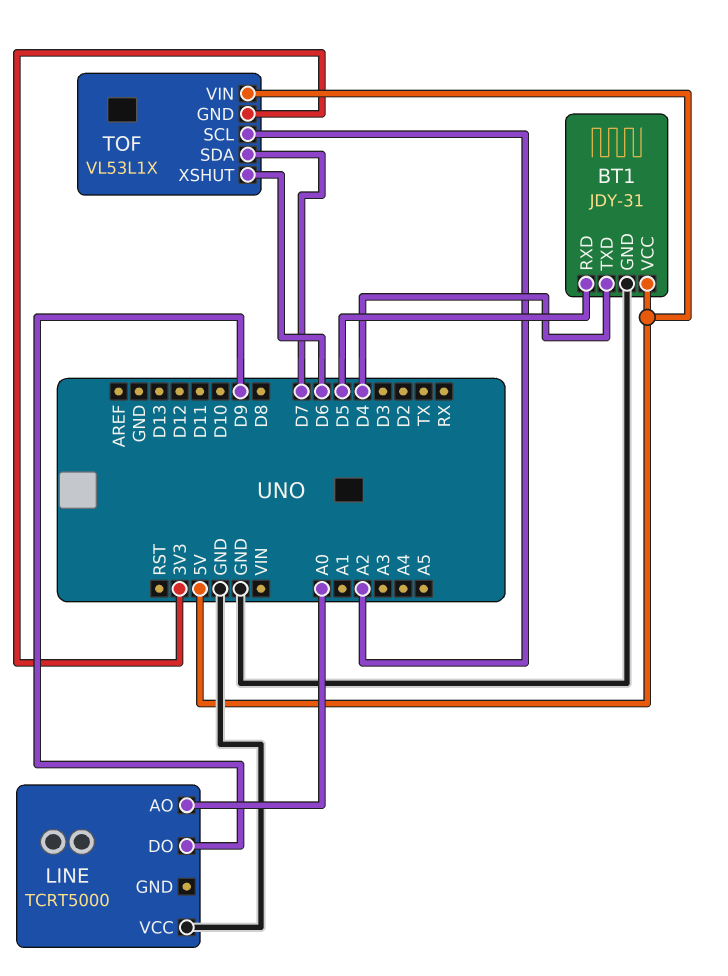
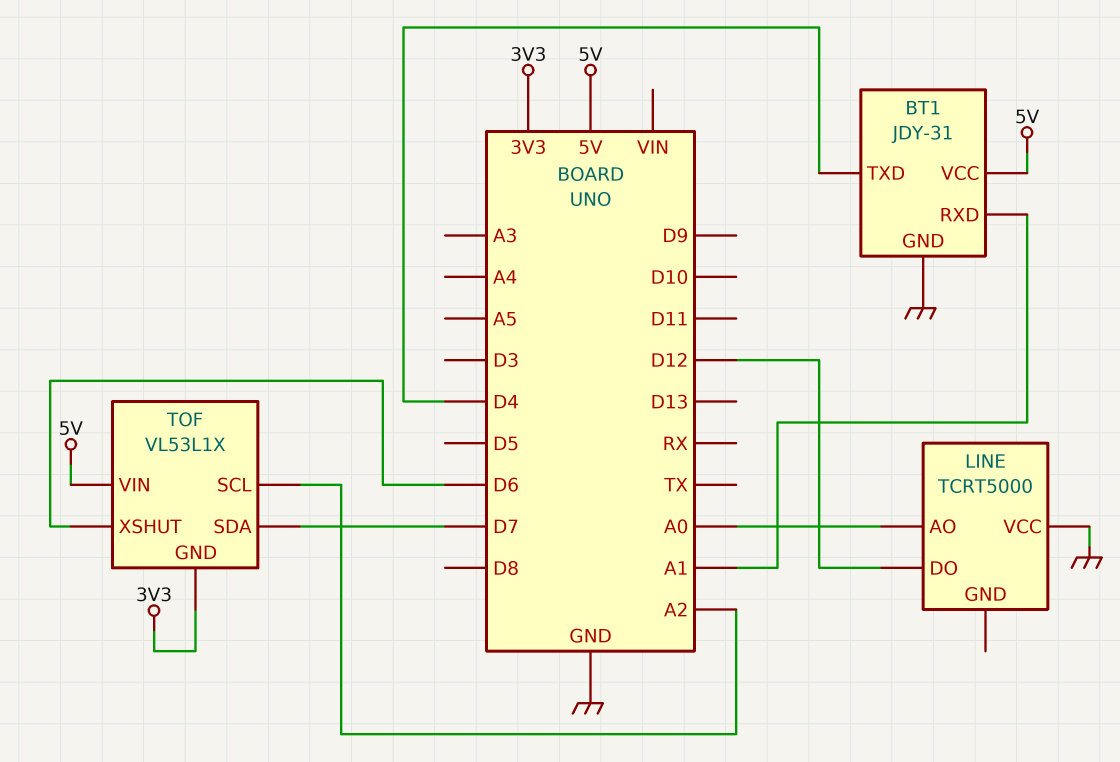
BT1 pin RXD: D5 -> A1
LINE pin DO: D9 -> D12

